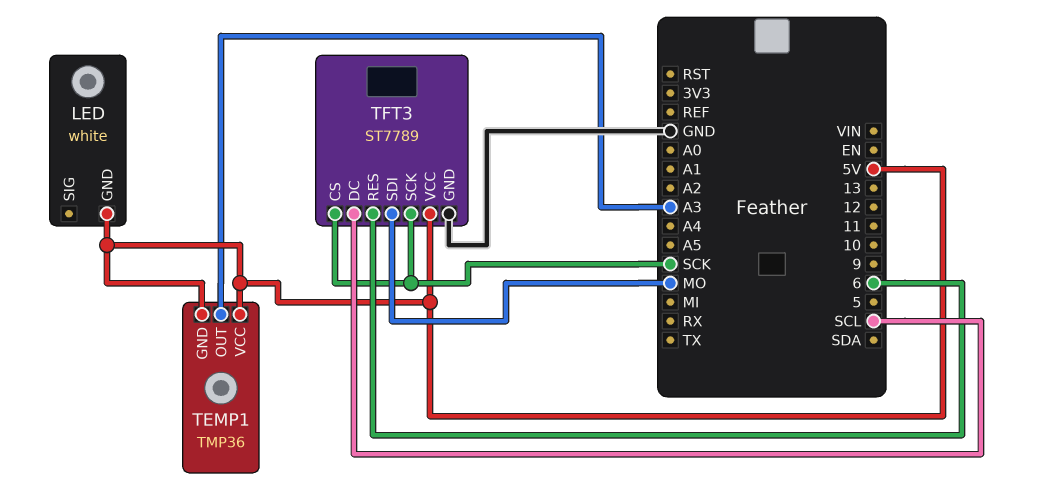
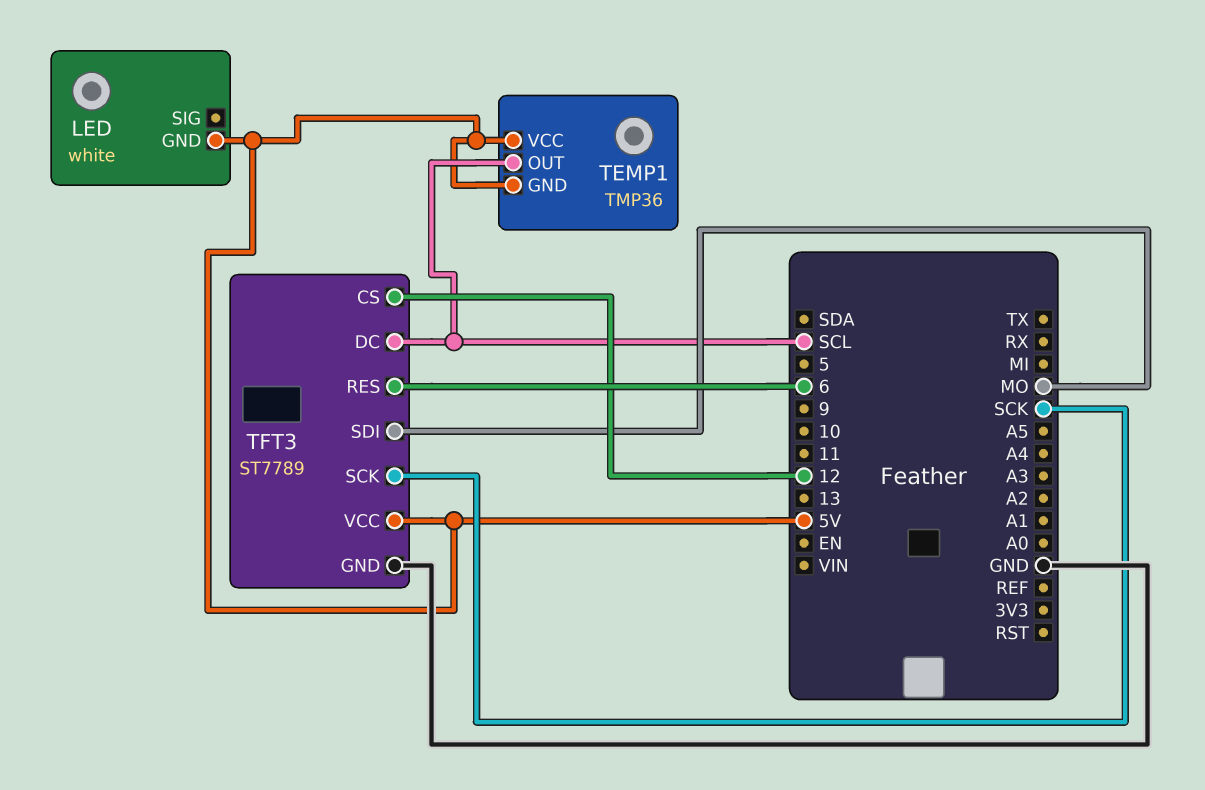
TEMP1 pin OUT: A3 -> SCL
TFT3 pin CS: SCK -> 12

